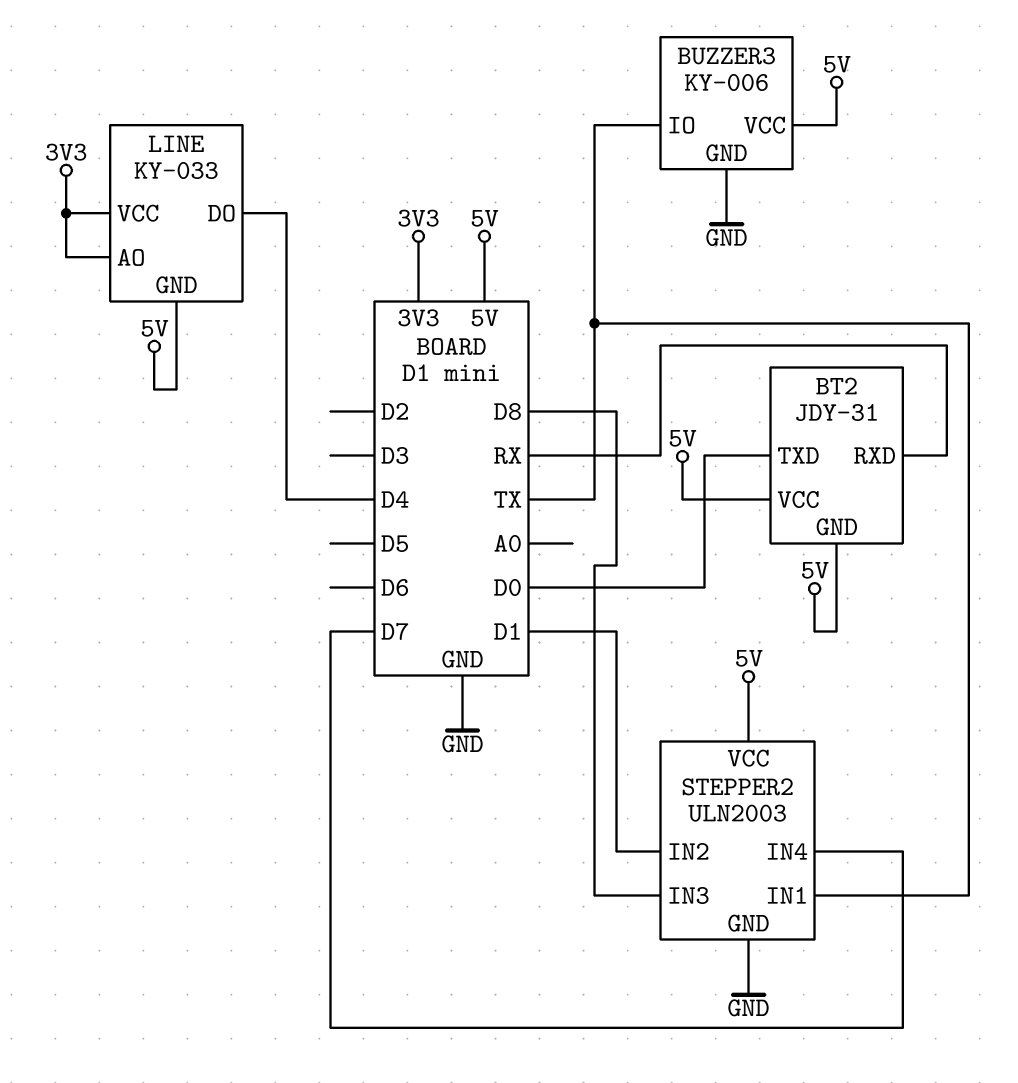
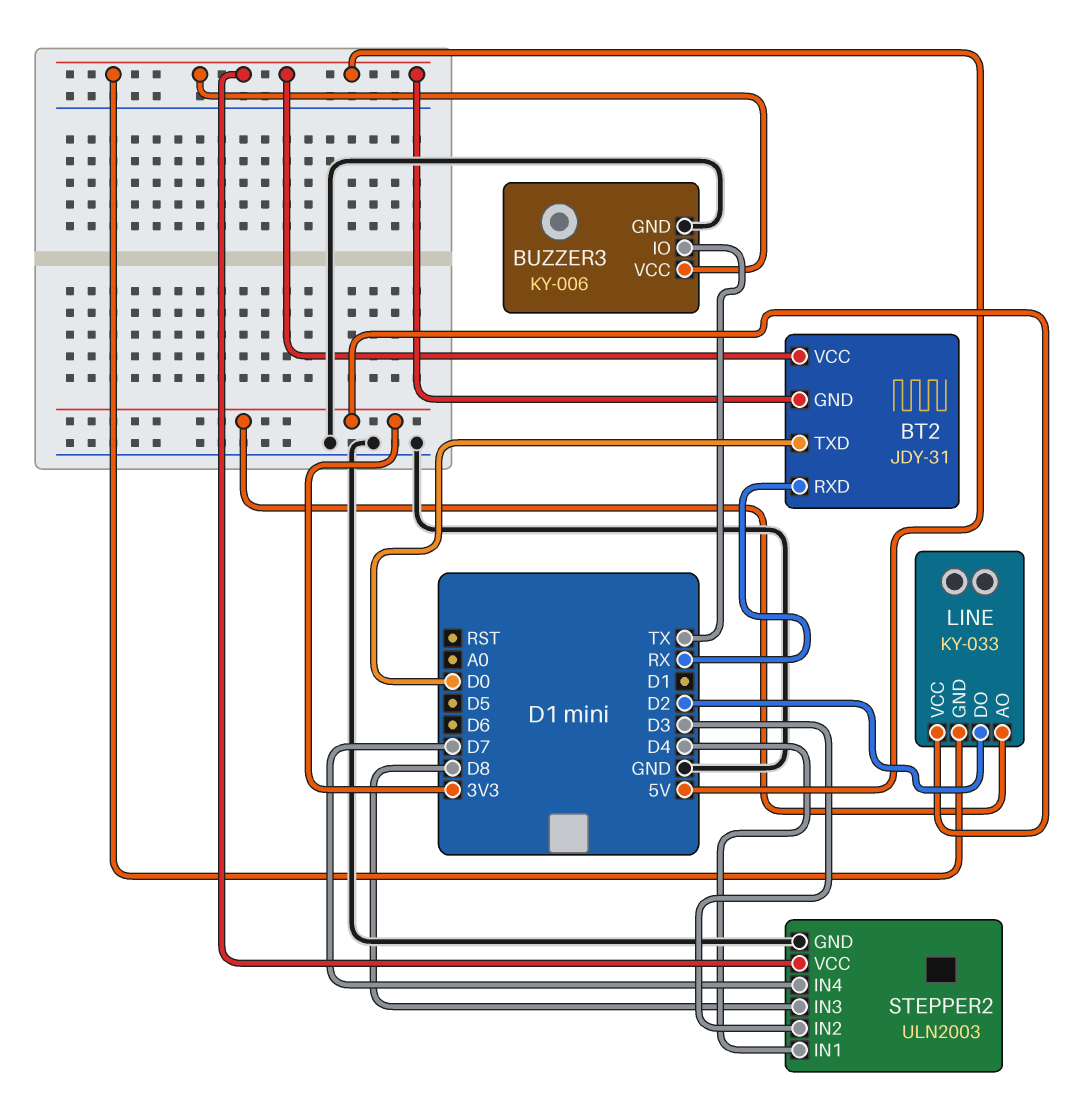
LINE pin DO: D4 -> D2
STEPPER2 pin IN1: TX -> D4
STEPPER2 pin IN2: D1 -> D3

